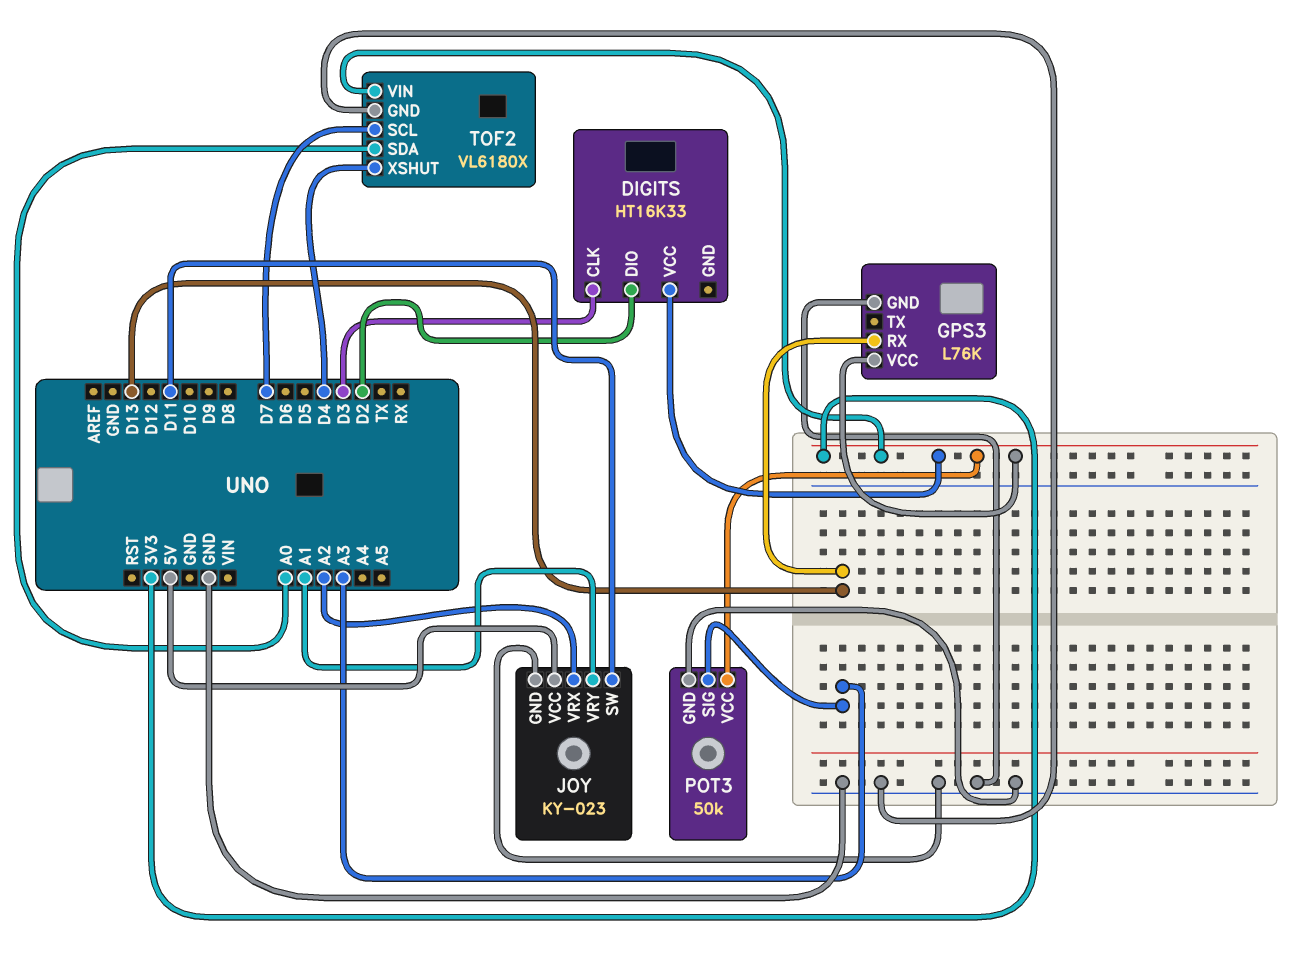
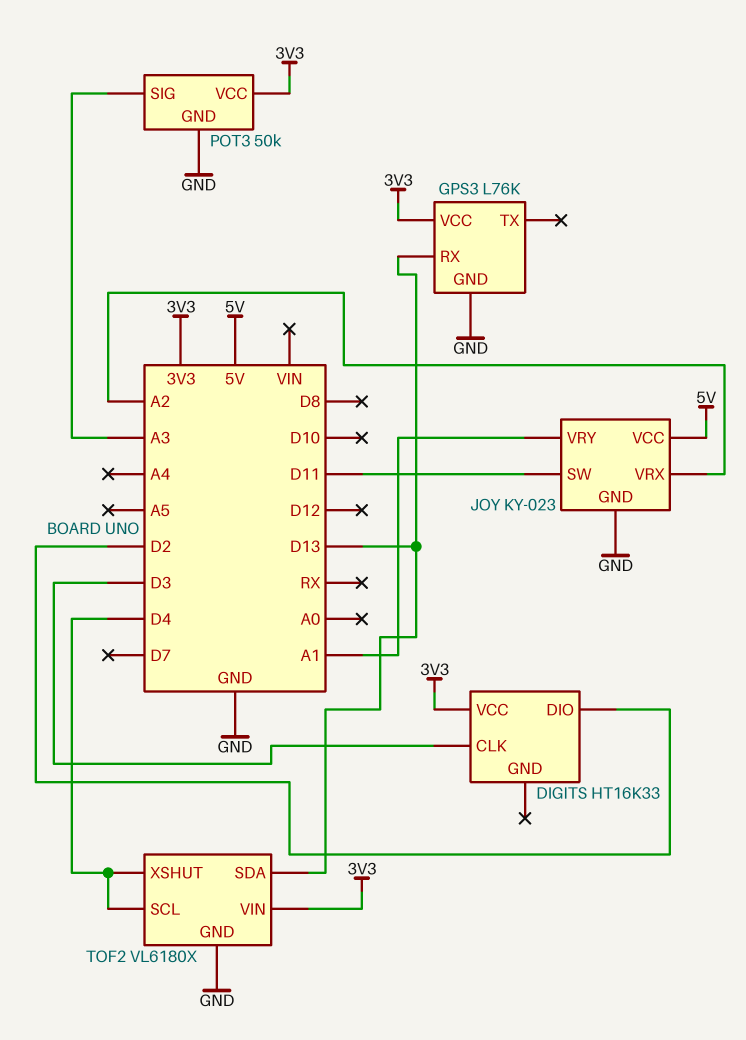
TOF2 pin SCL: D7 -> D4
TOF2 pin SDA: A0 -> D13

